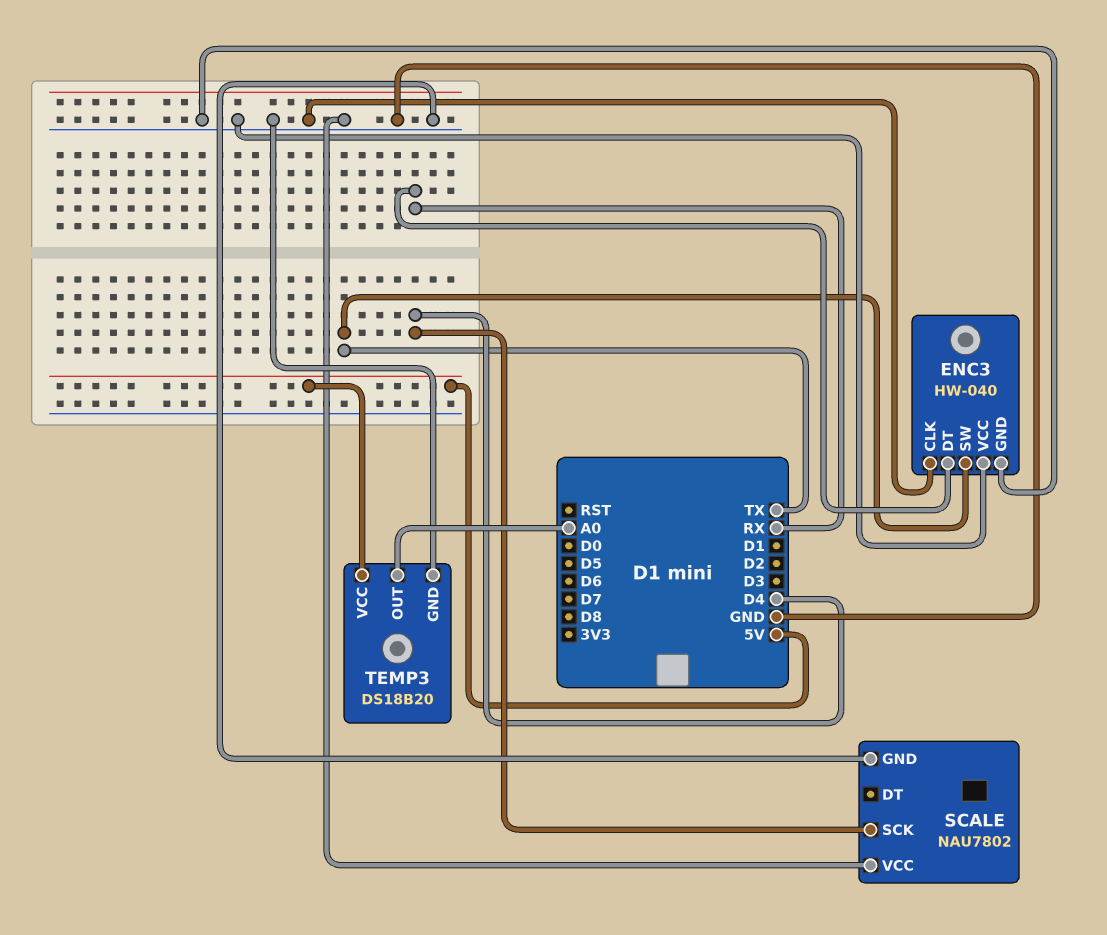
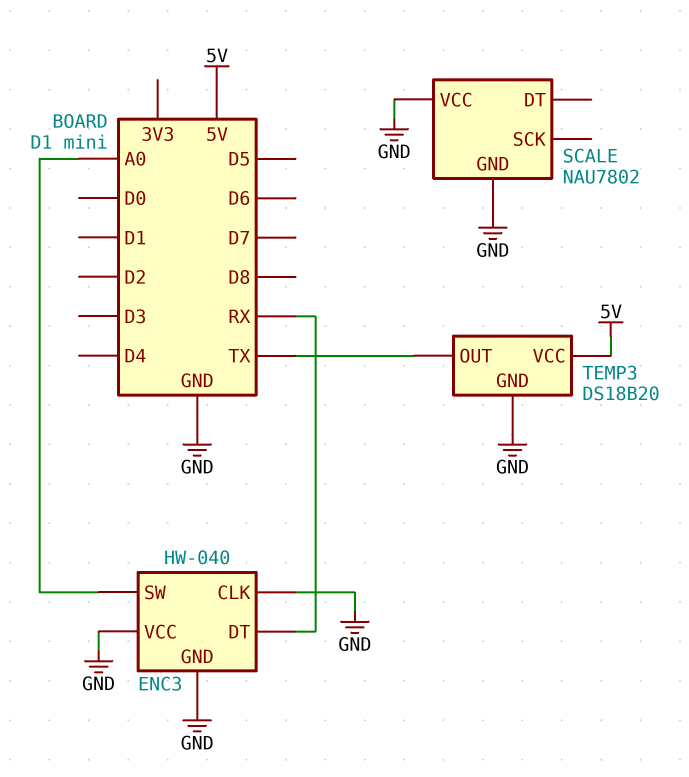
ENC3 pin SW: TX -> A0
SCALE pin SCK: D4 -> none
TEMP3 pin OUT: A0 -> TX

